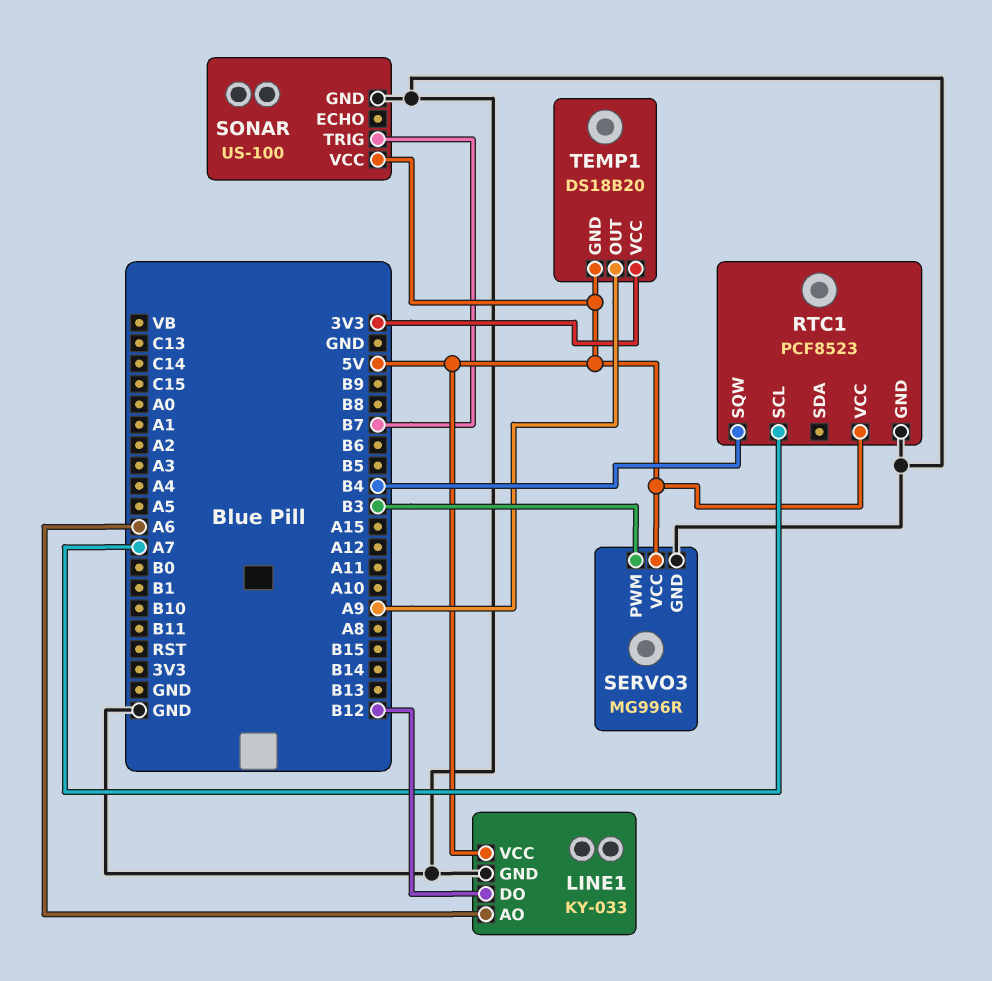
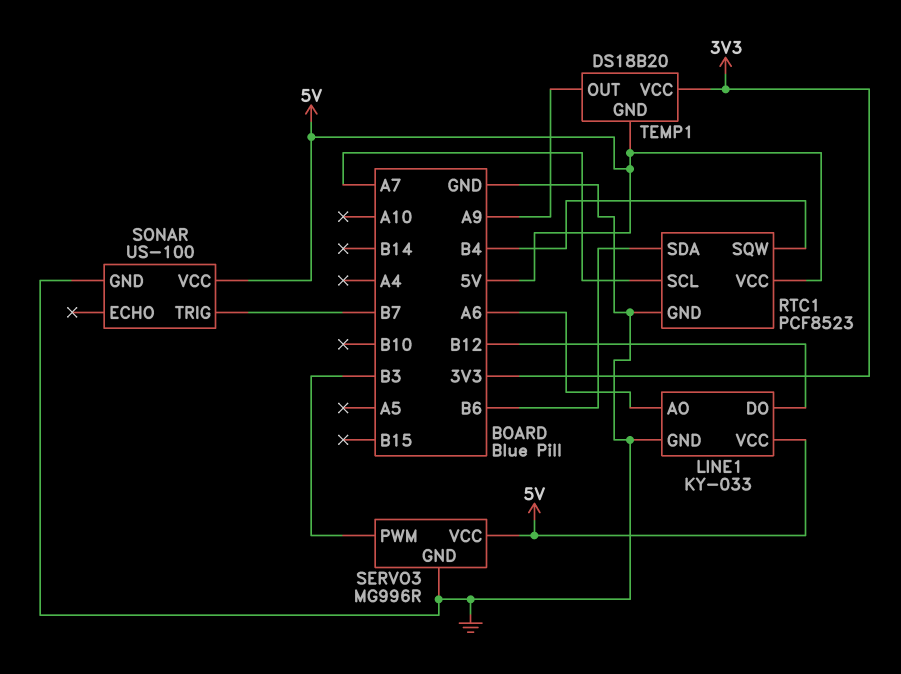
RTC1 pin SDA: none -> B6

